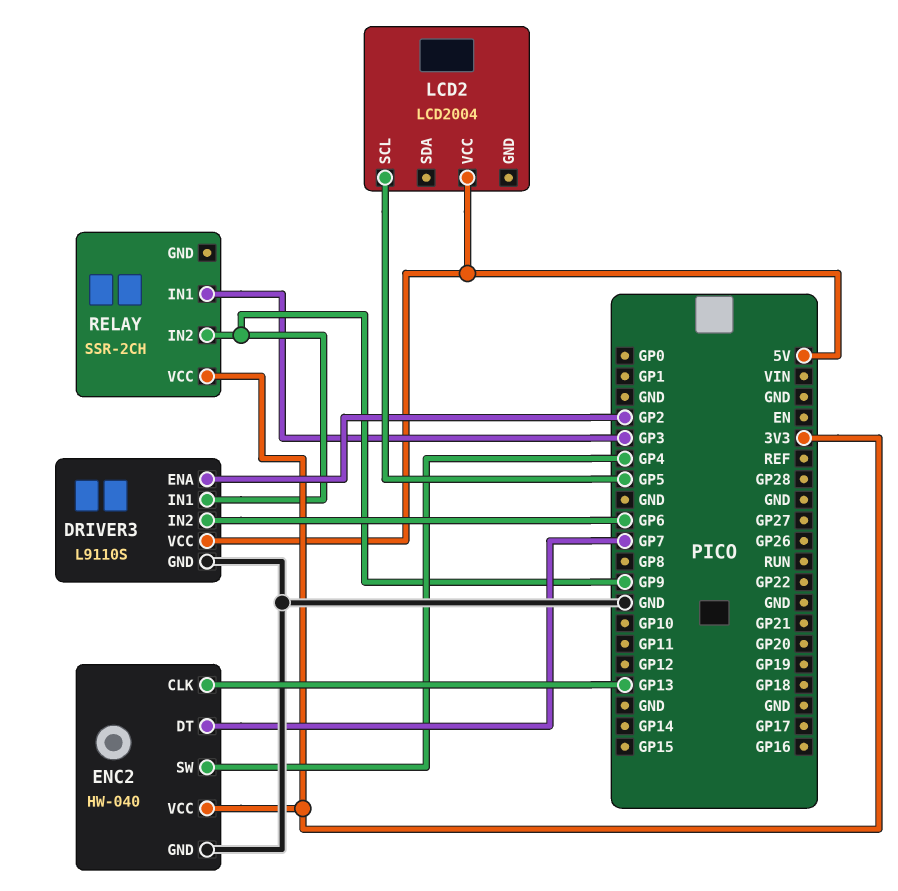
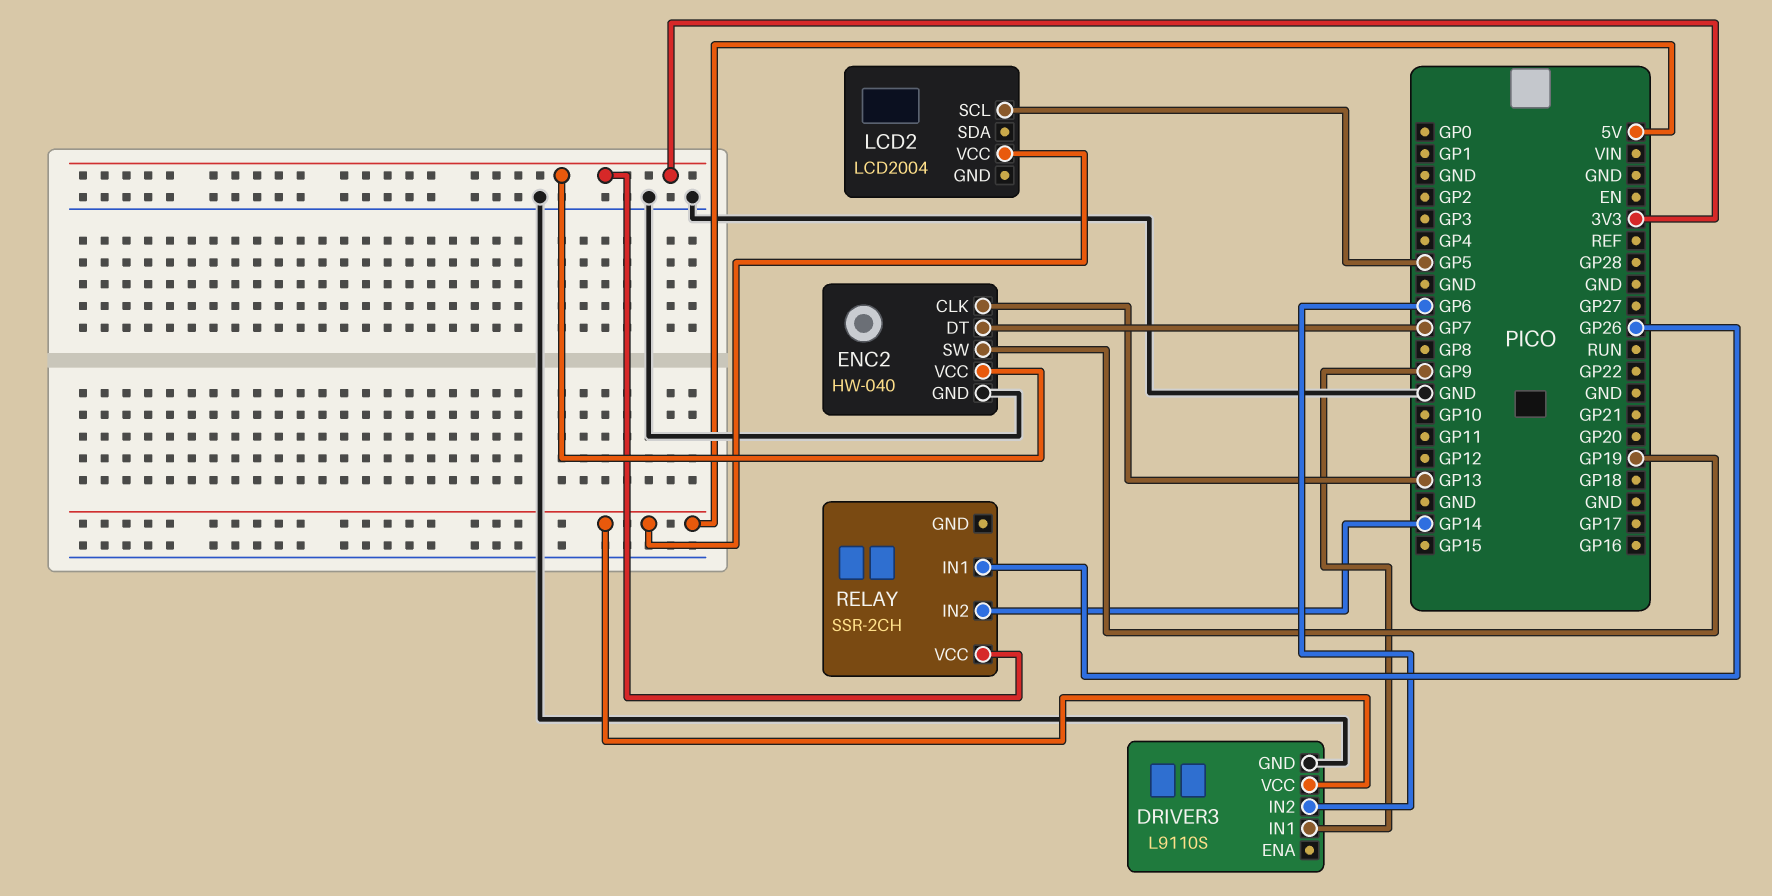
DRIVER3 pin ENA: GP2 -> none
ENC2 pin SW: GP4 -> GP19
RELAY pin IN1: GP3 -> GP26
RELAY pin IN2: GP9 -> GP14

